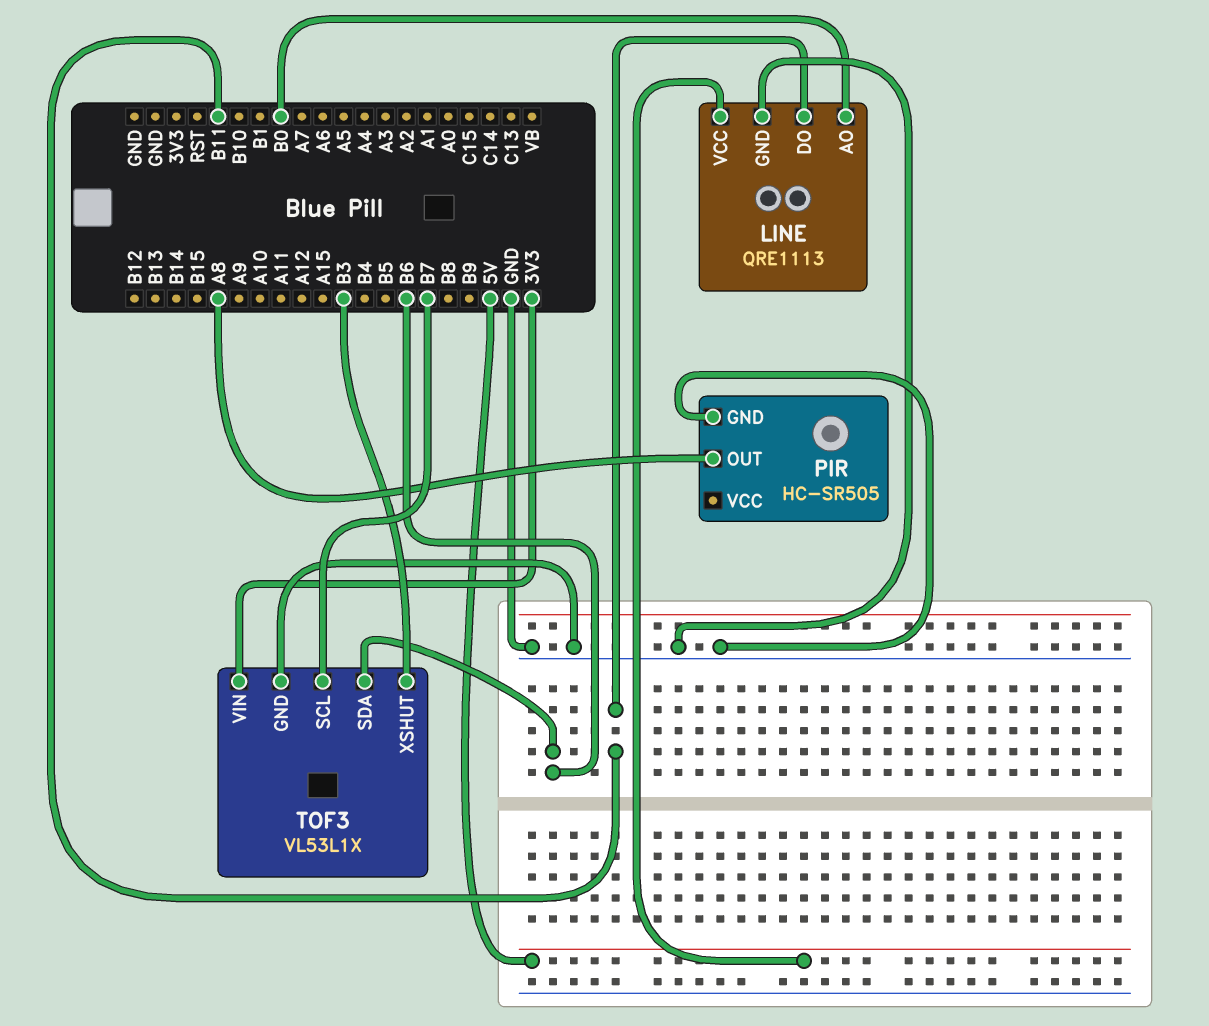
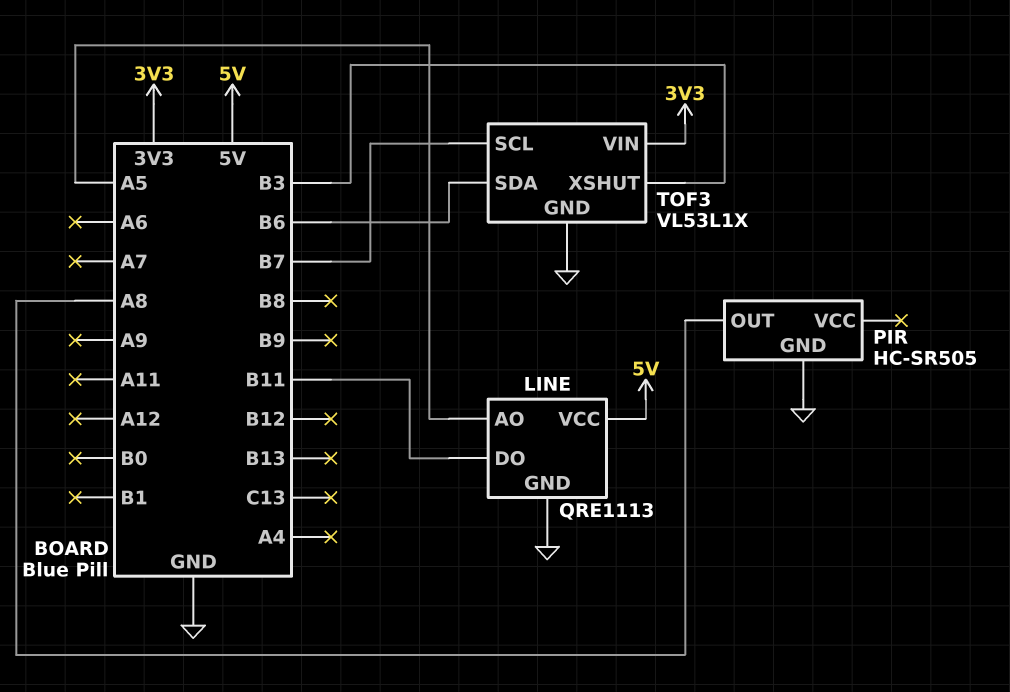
LINE pin AO: B0 -> A5

